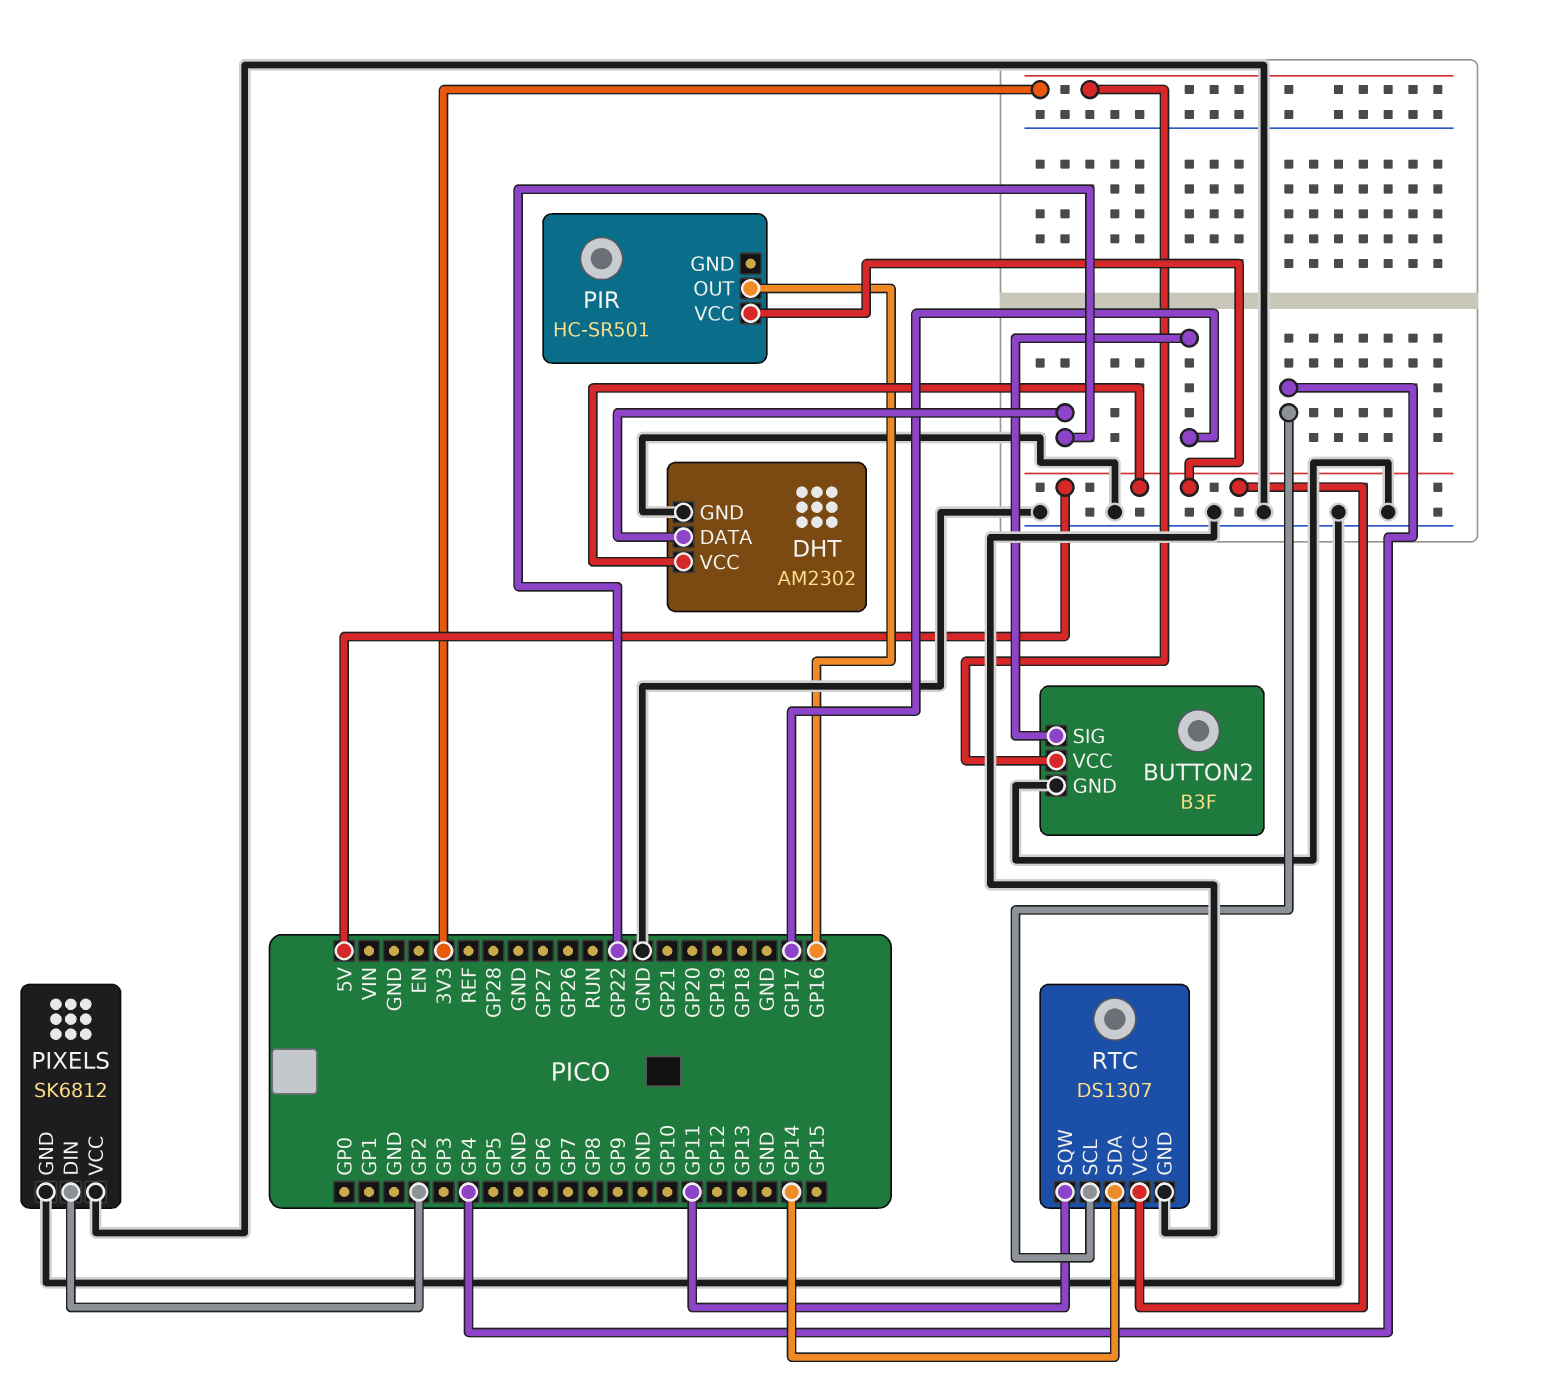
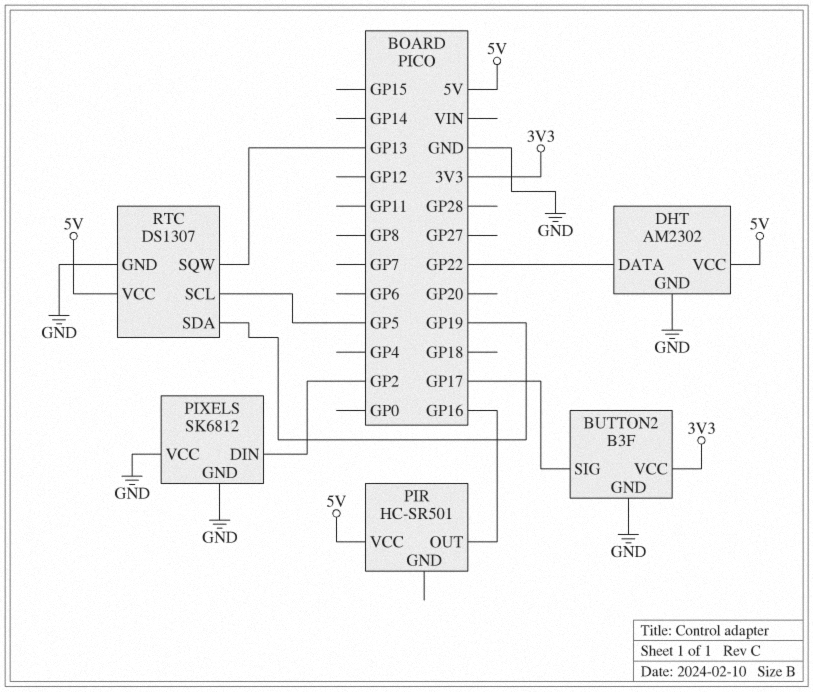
RTC pin SCL: GP4 -> GP5
RTC pin SDA: GP14 -> GP19
RTC pin SQW: GP11 -> GP13

